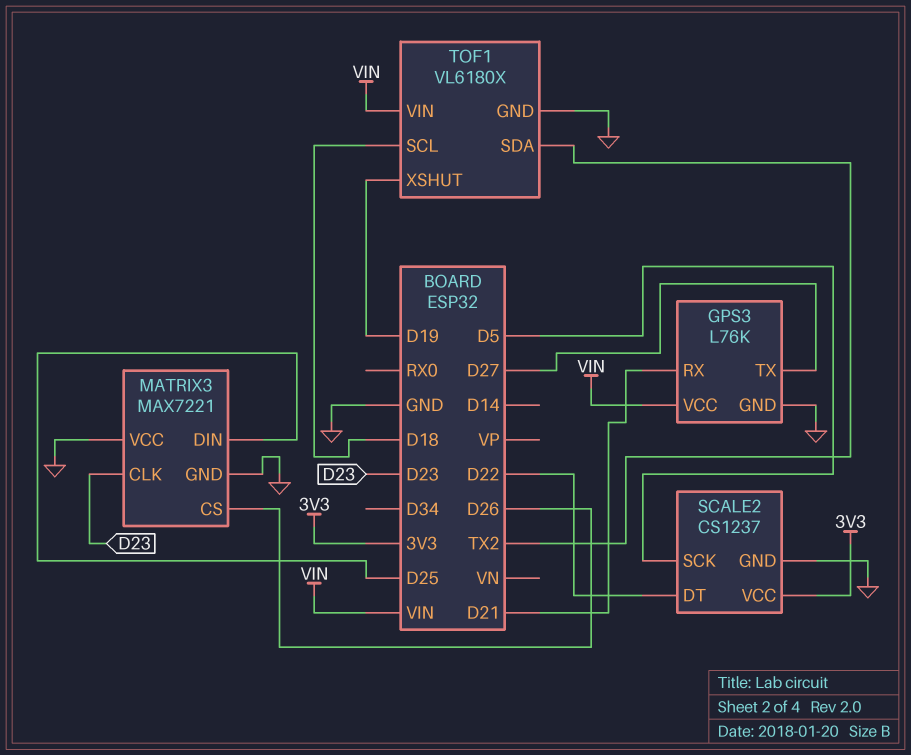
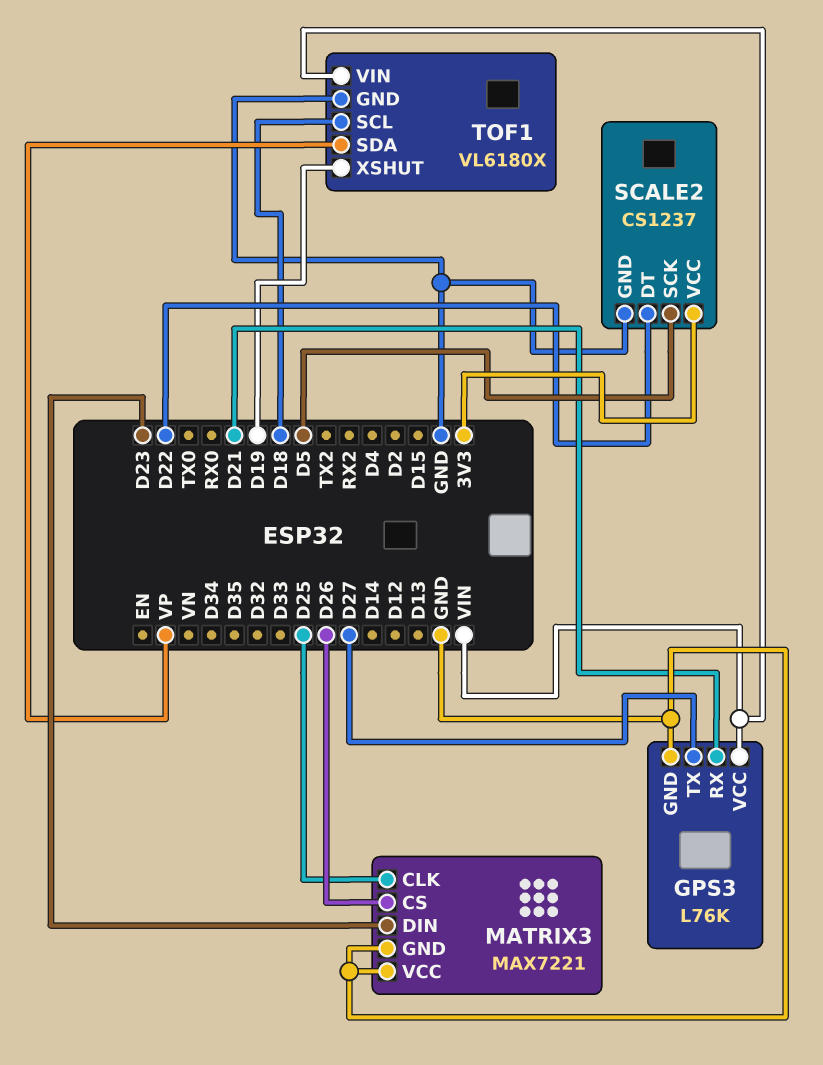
MATRIX3 pin CLK: D23 -> D25
MATRIX3 pin DIN: D25 -> D23
TOF1 pin SDA: TX2 -> VP

